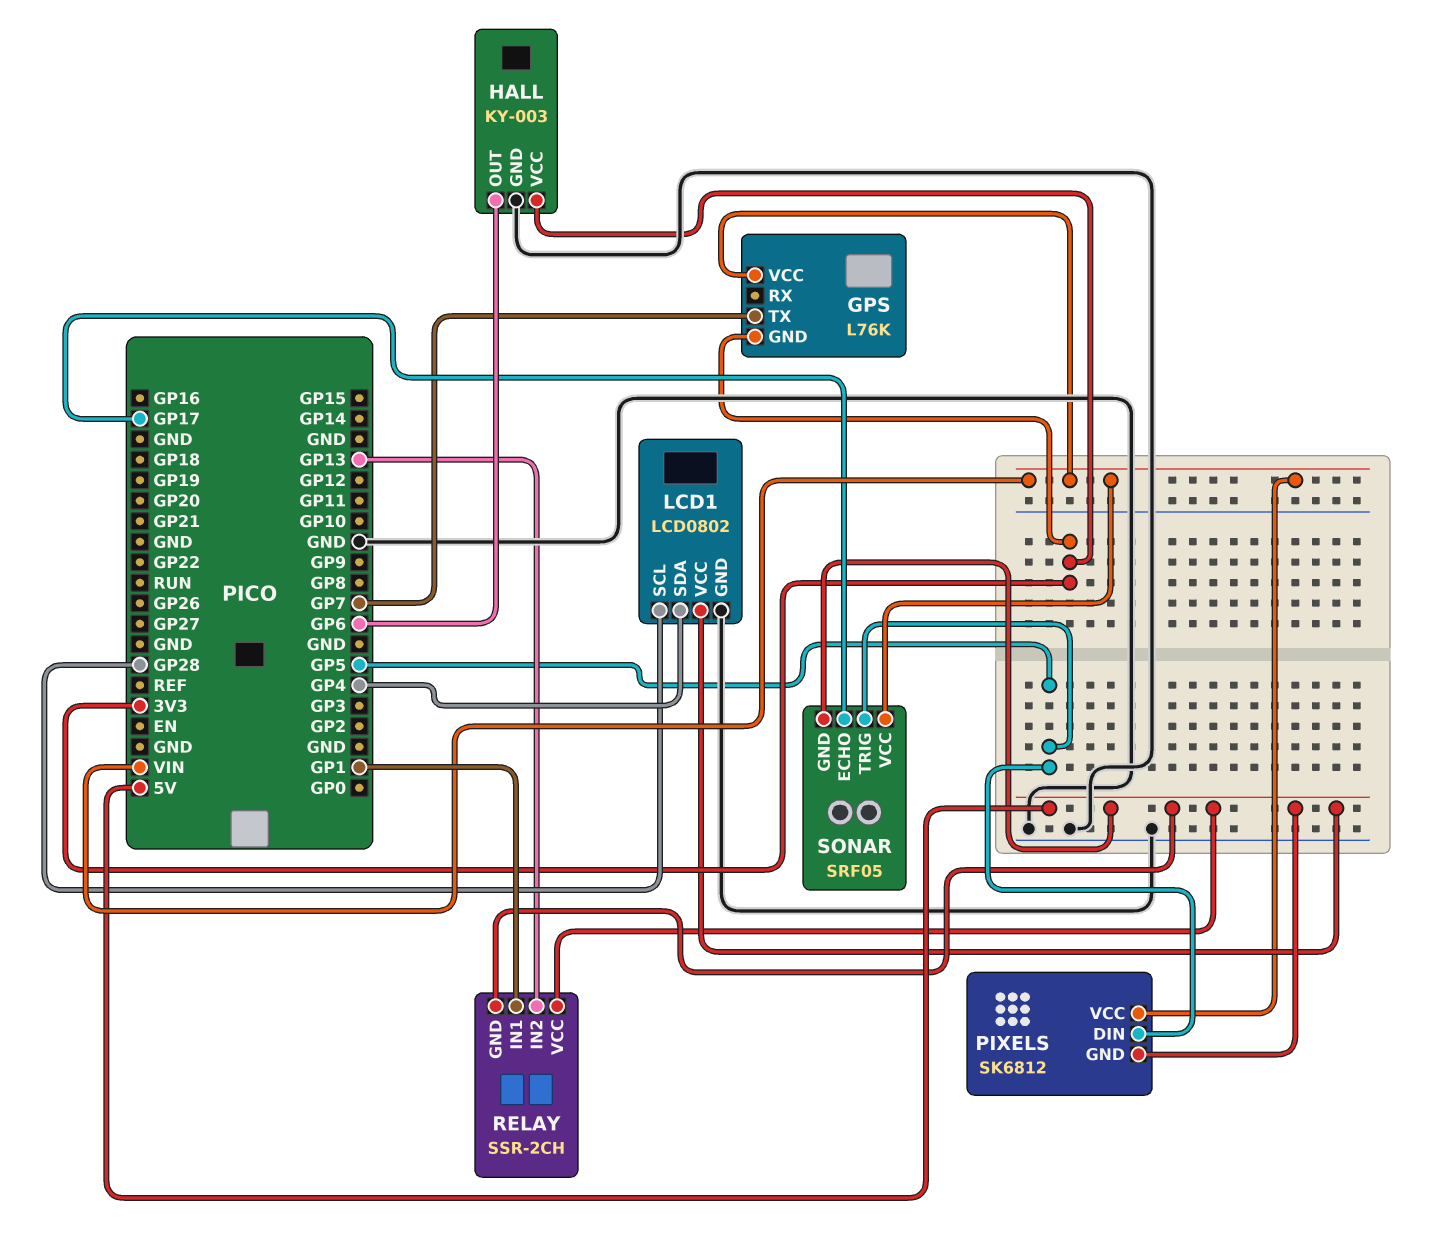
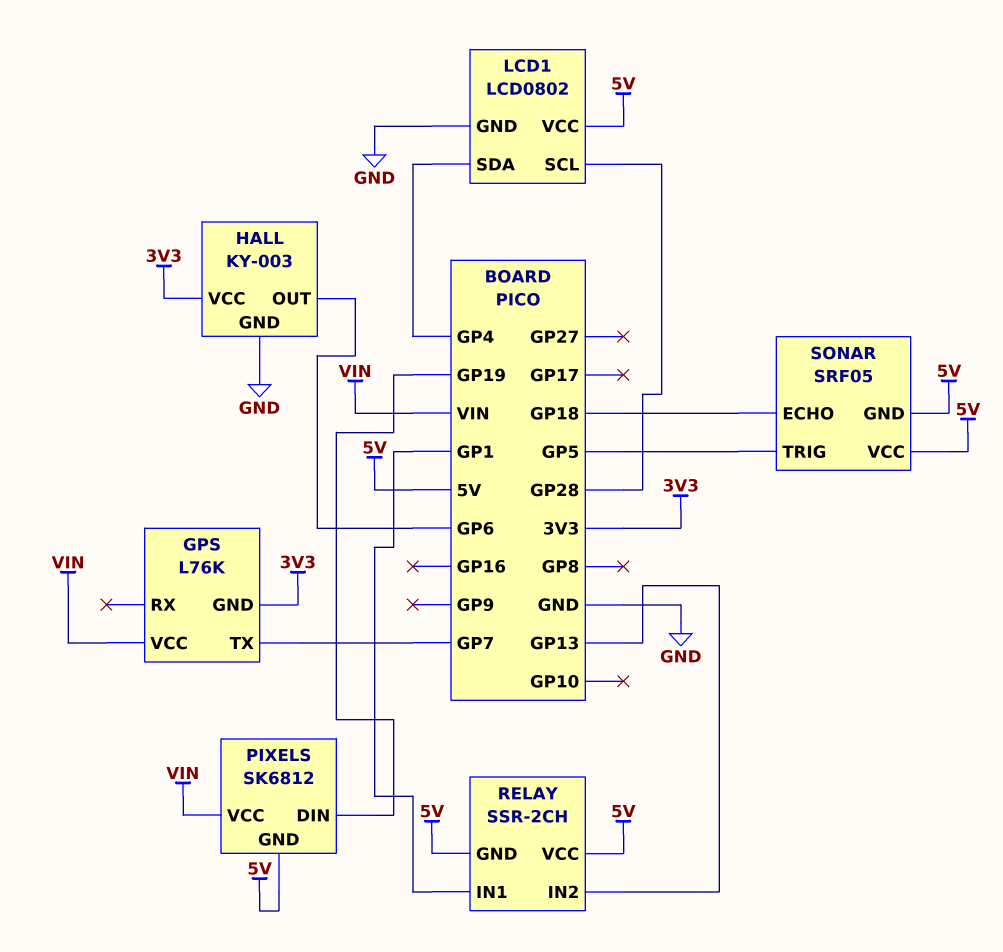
PIXELS pin DIN: GP5 -> GP19
SONAR pin ECHO: GP17 -> GP18
SONAR pin VCC: VIN -> 5V

